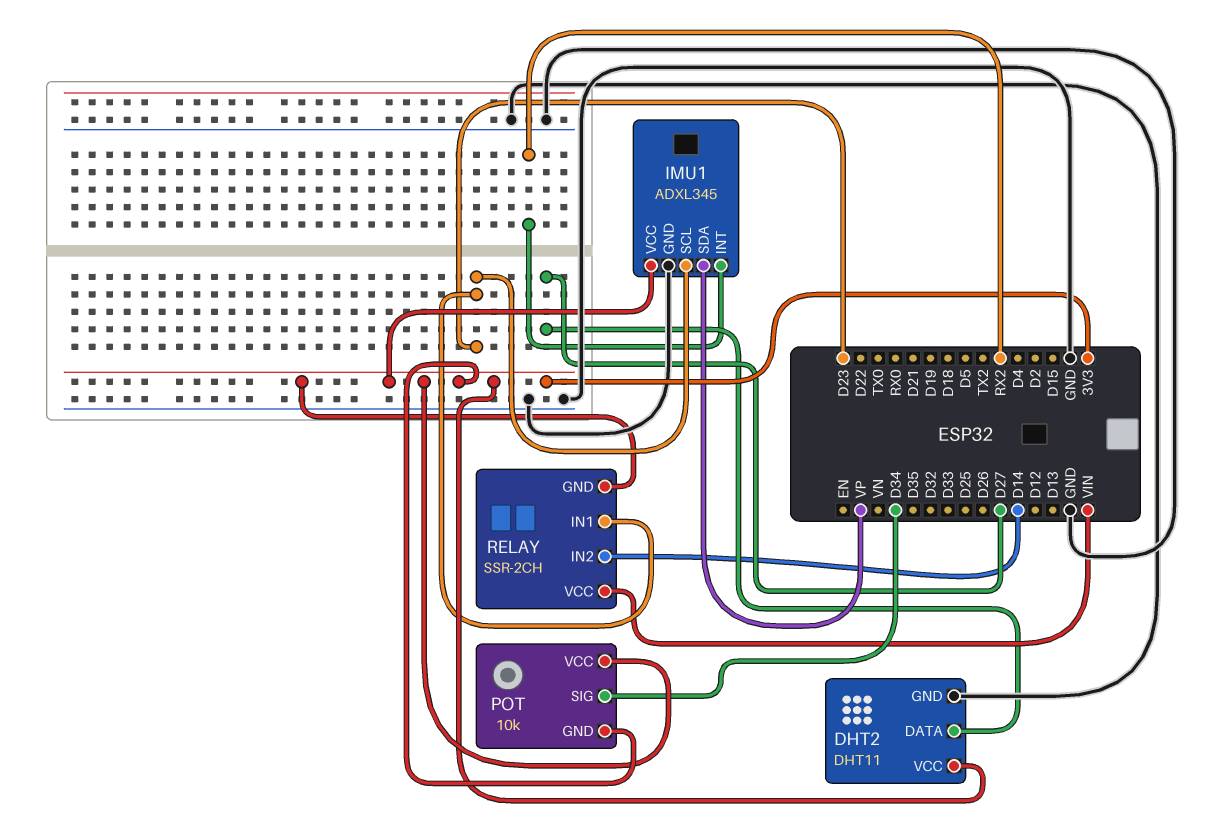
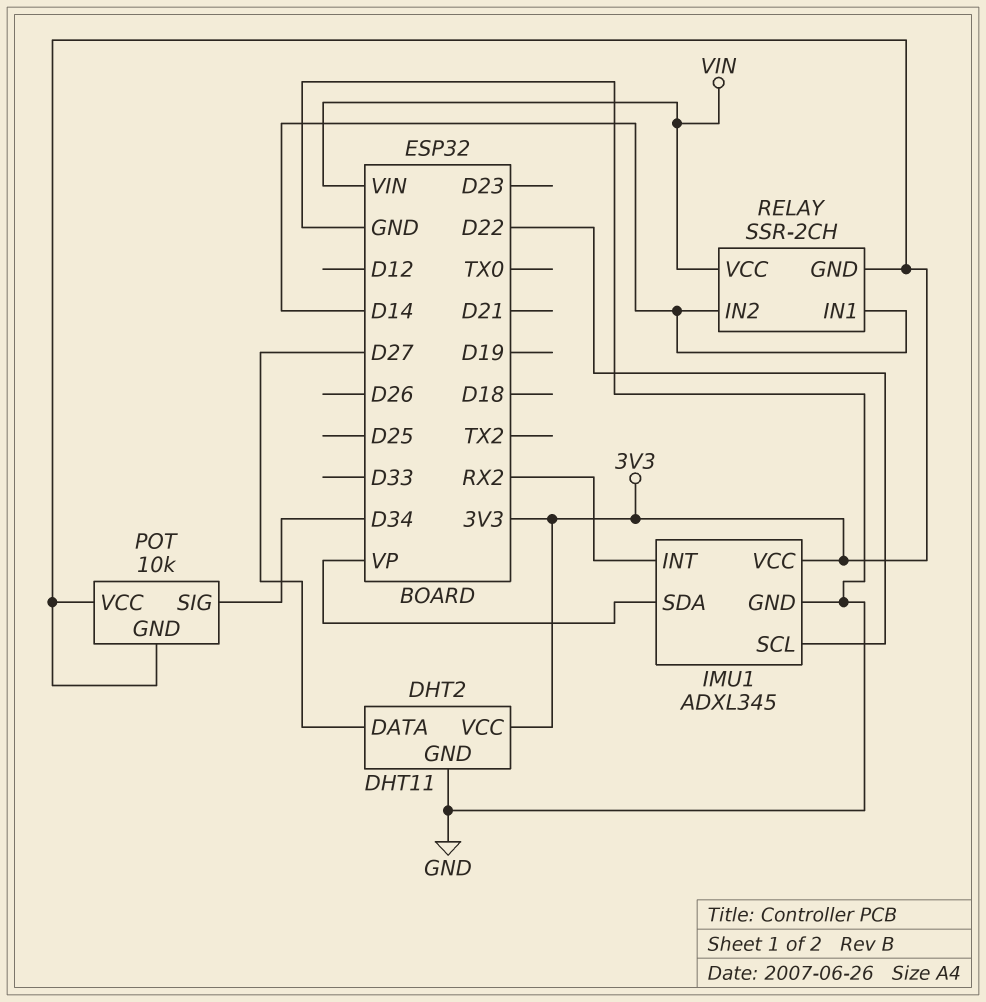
IMU1 pin SCL: D23 -> D22
RELAY pin IN1: D23 -> D14

